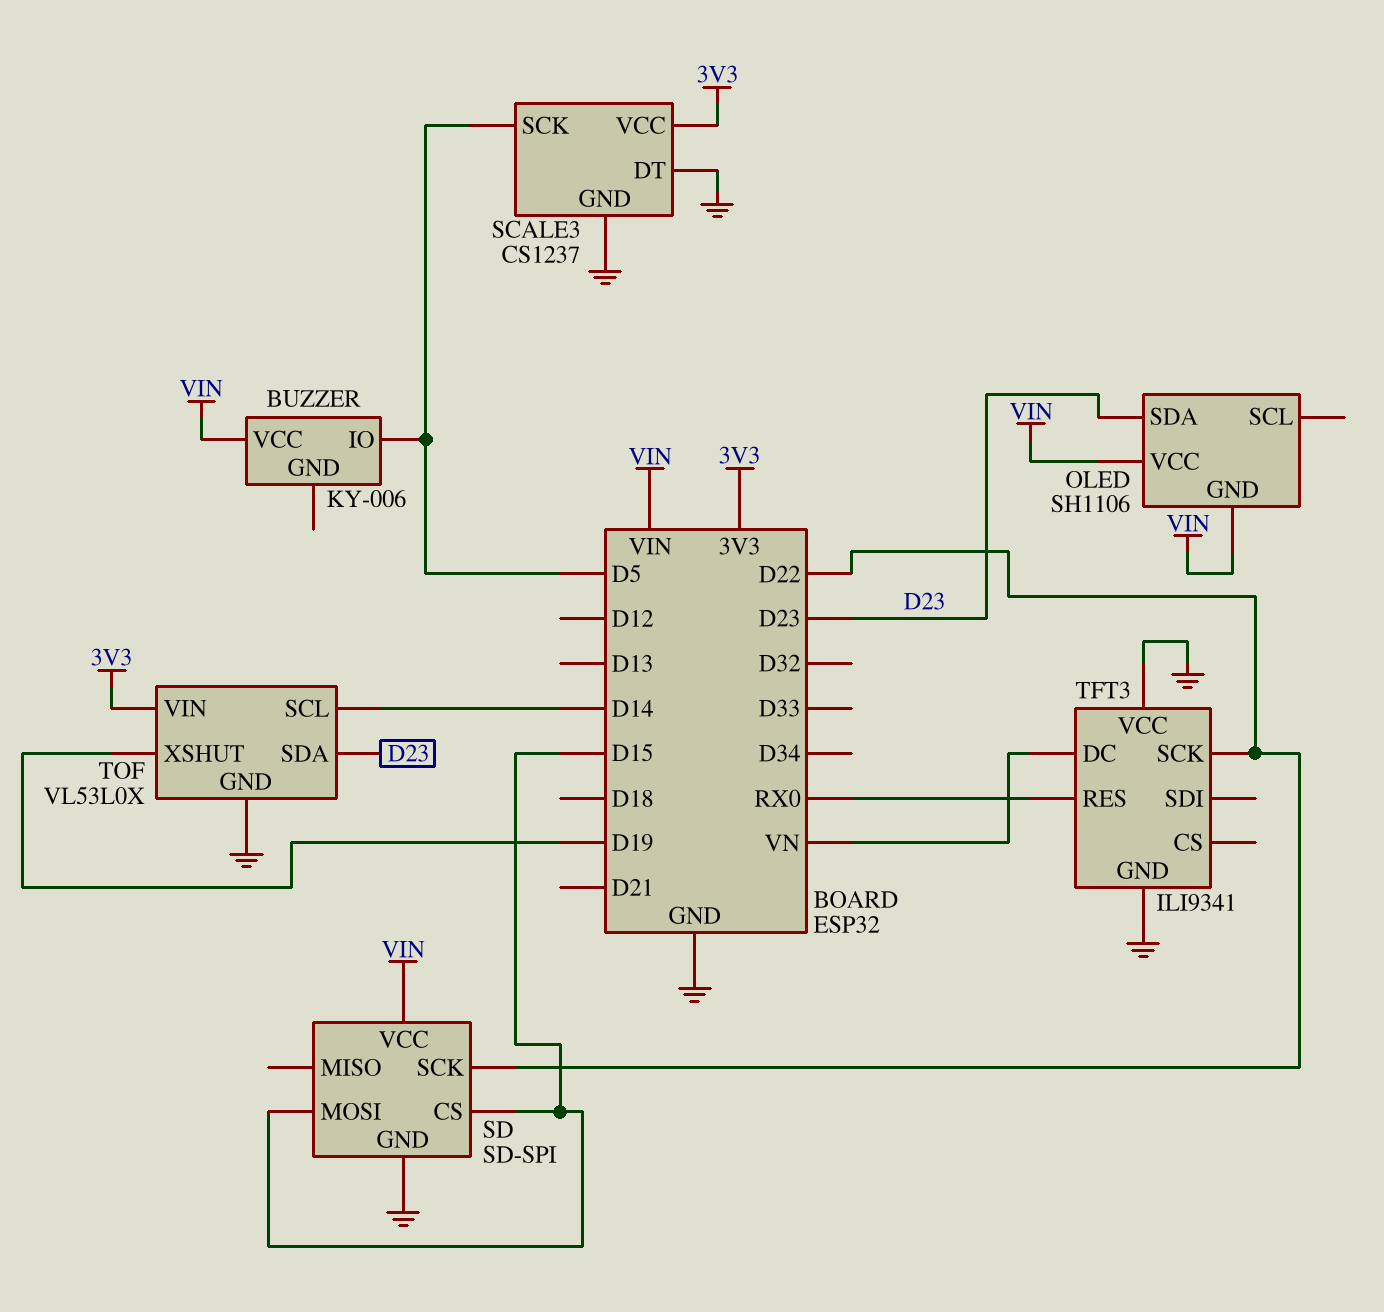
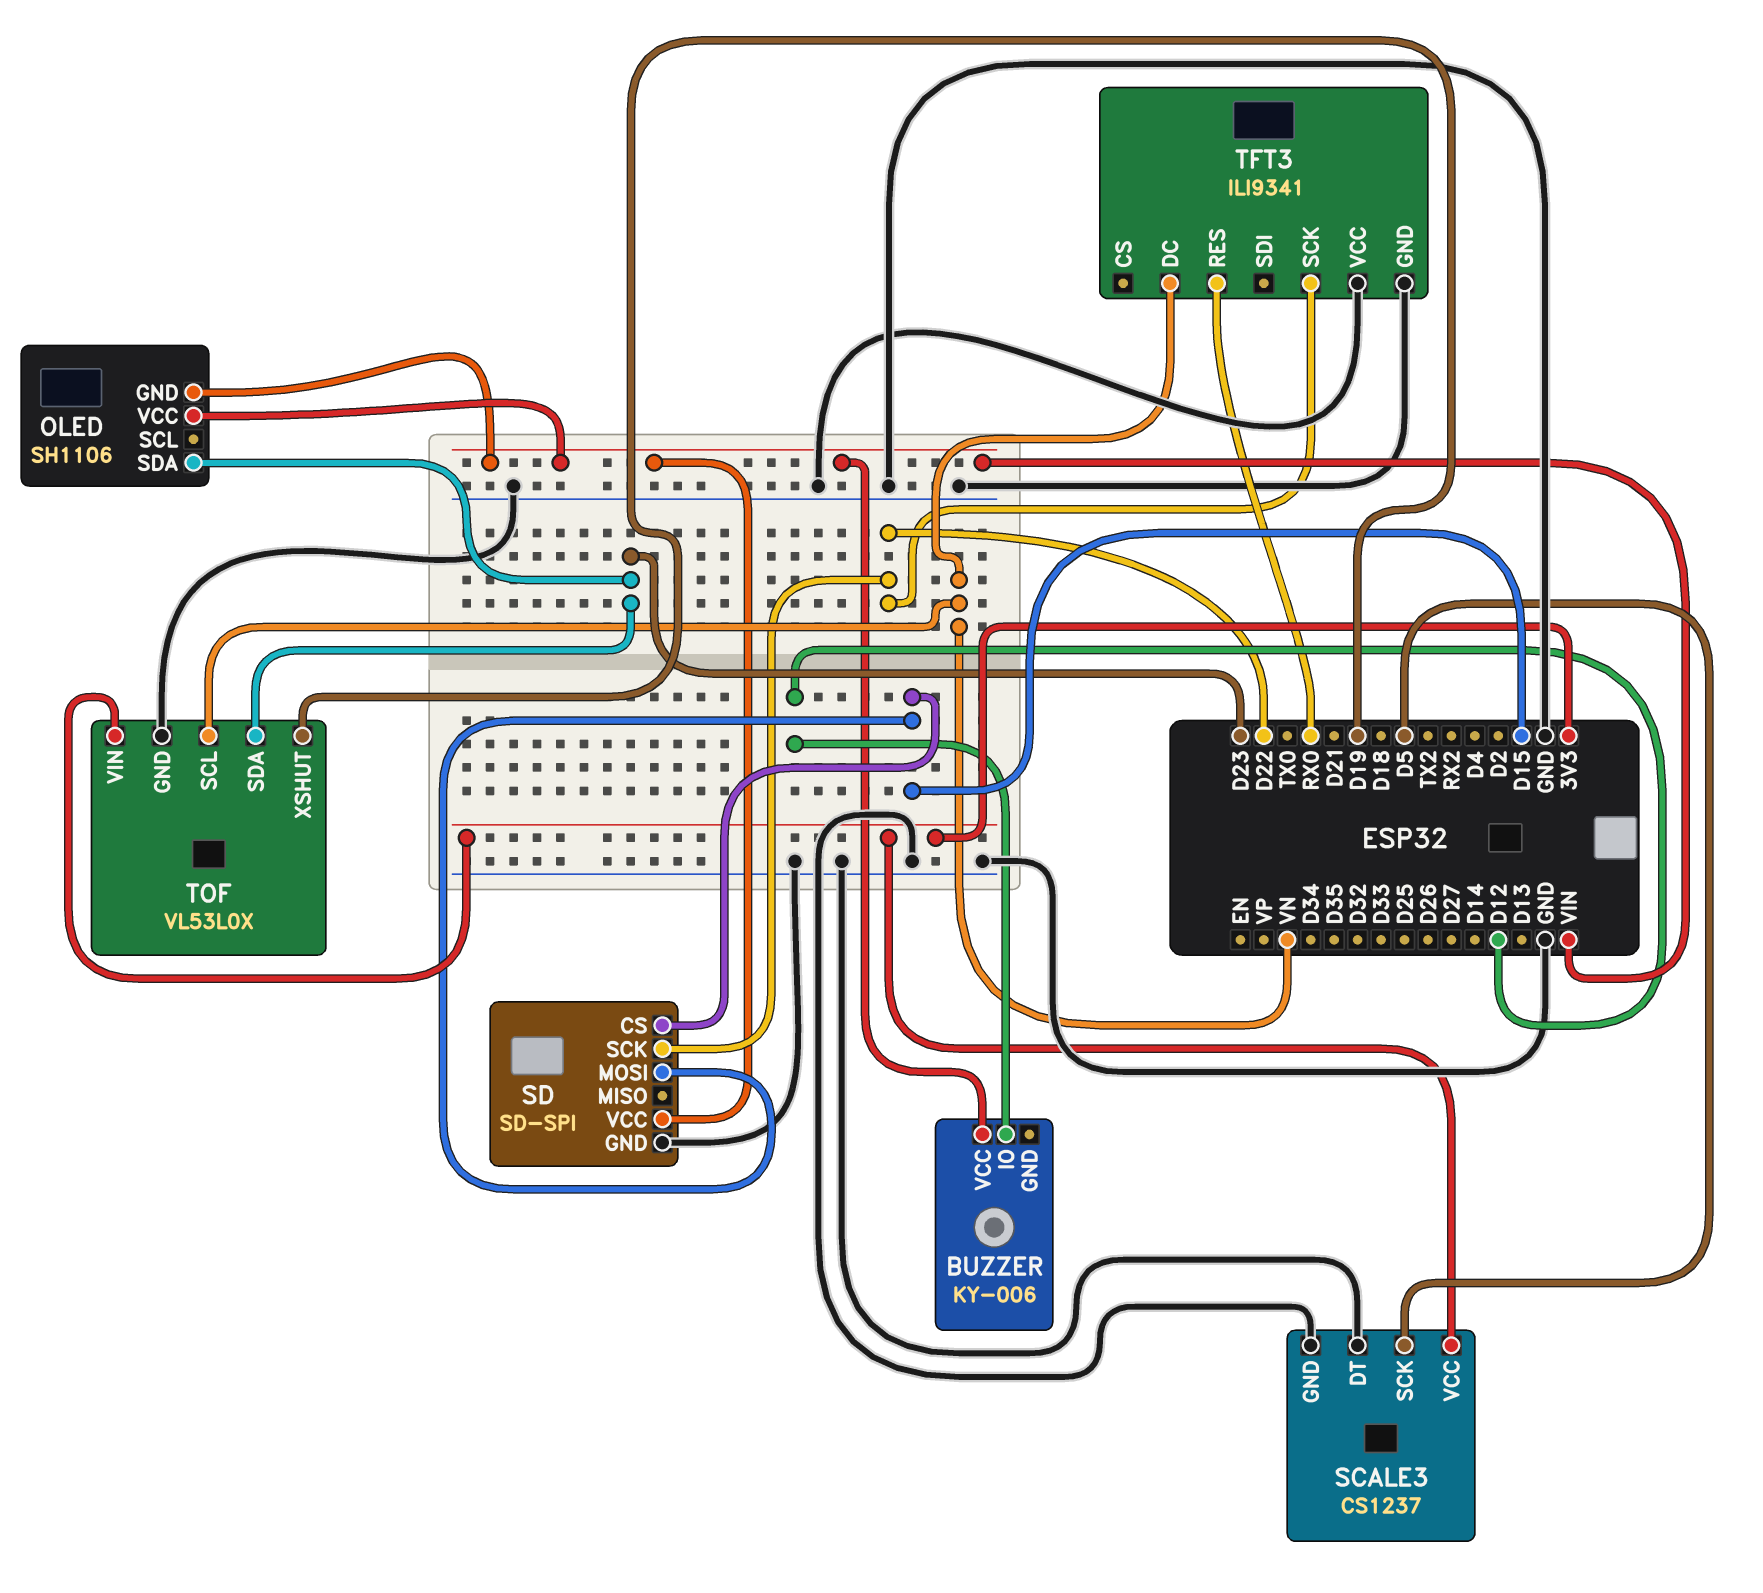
BUZZER pin IO: D5 -> D12
TOF pin SCL: D14 -> VN

